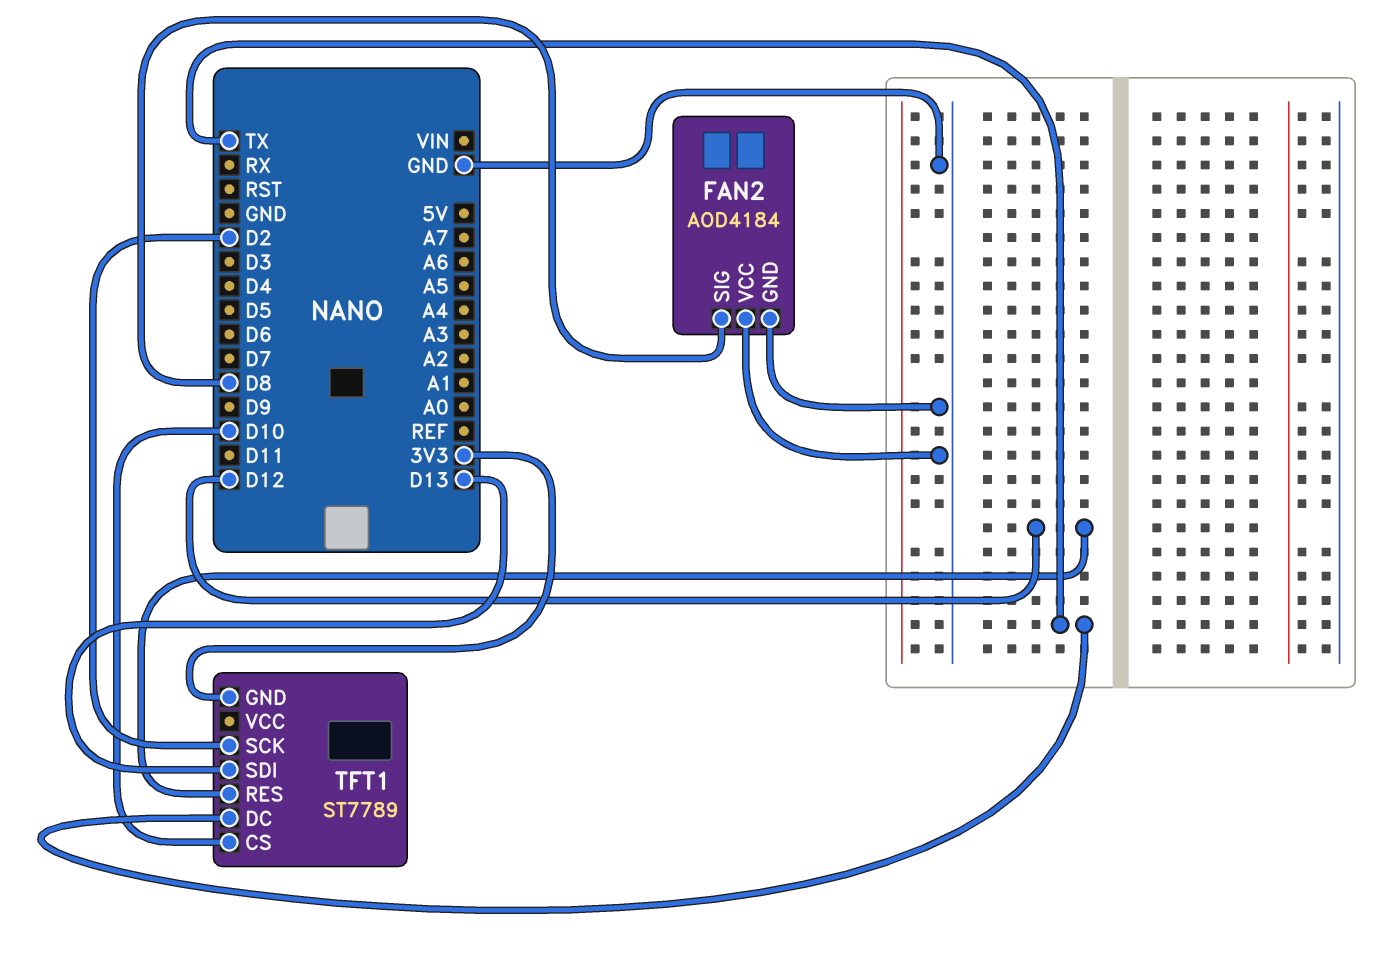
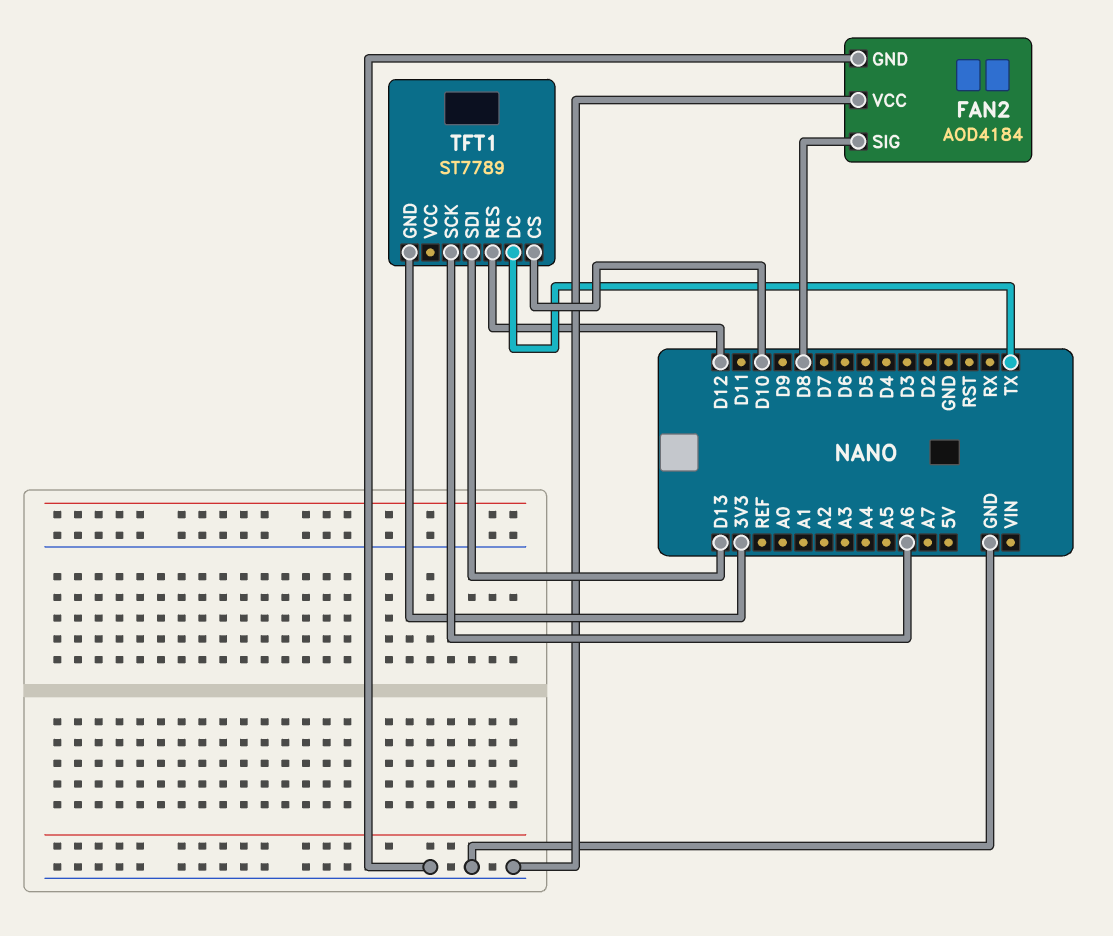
TFT1 pin SCK: D2 -> A6

